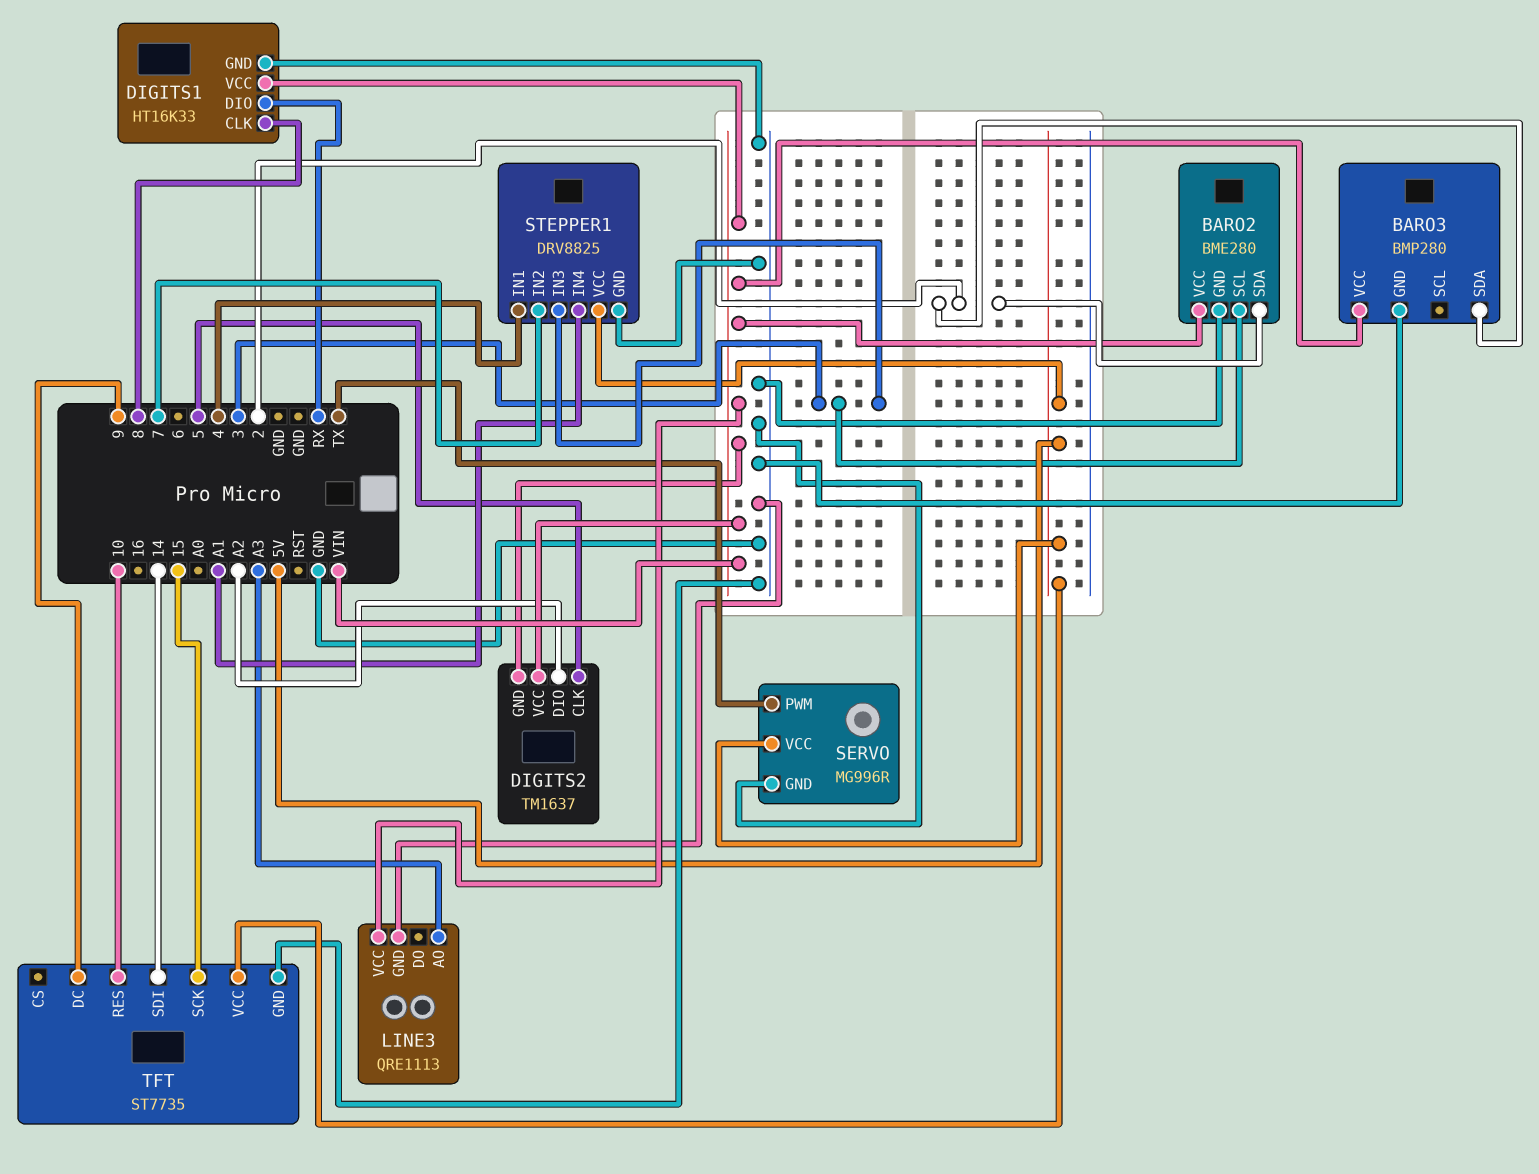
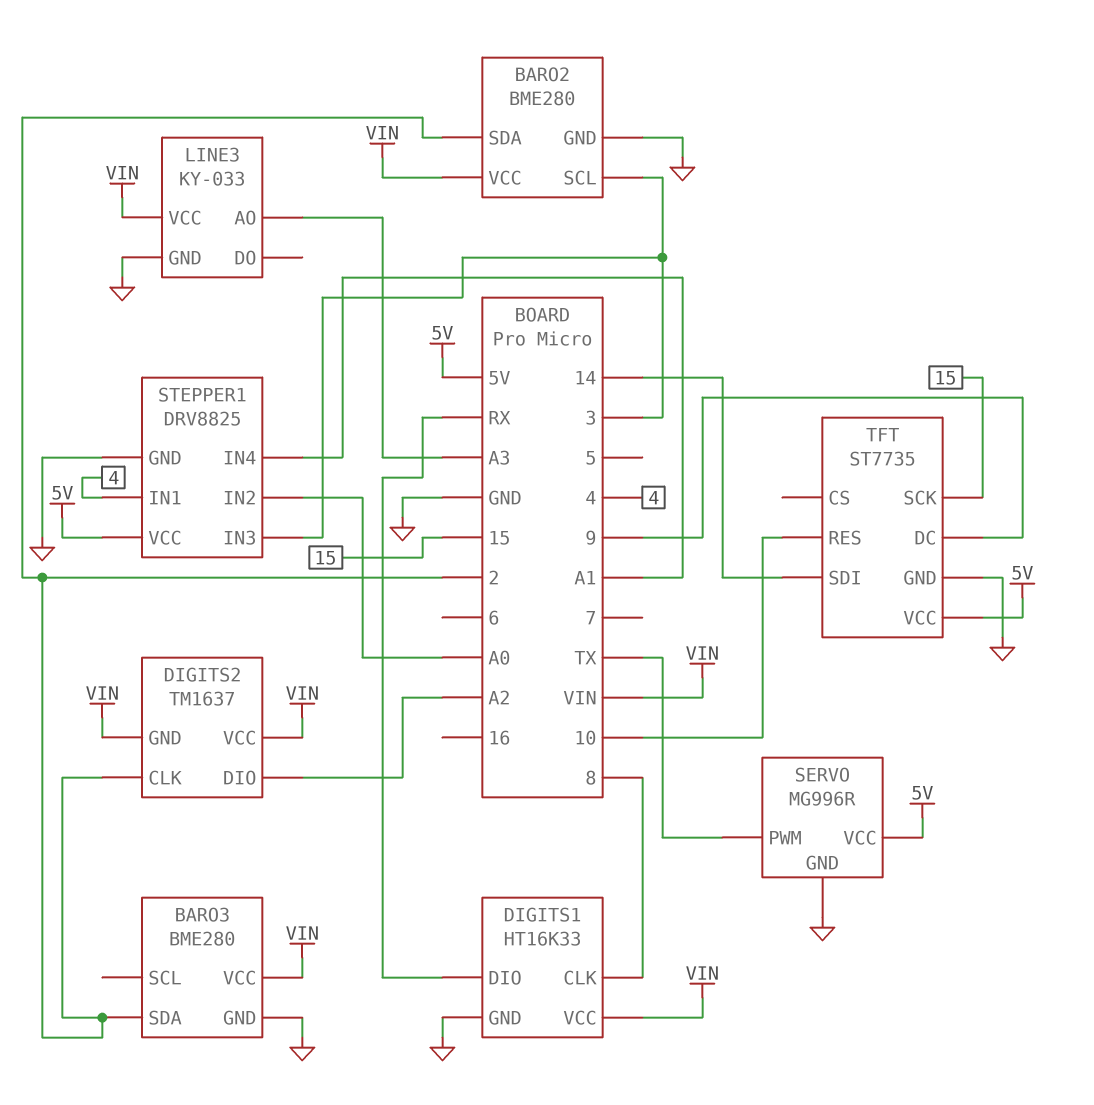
BARO3: BMP280 -> BME280
DIGITS2 pin CLK: 5 -> 2
LINE3: QRE1113 -> KY-033
STEPPER1 pin IN2: 7 -> A0

